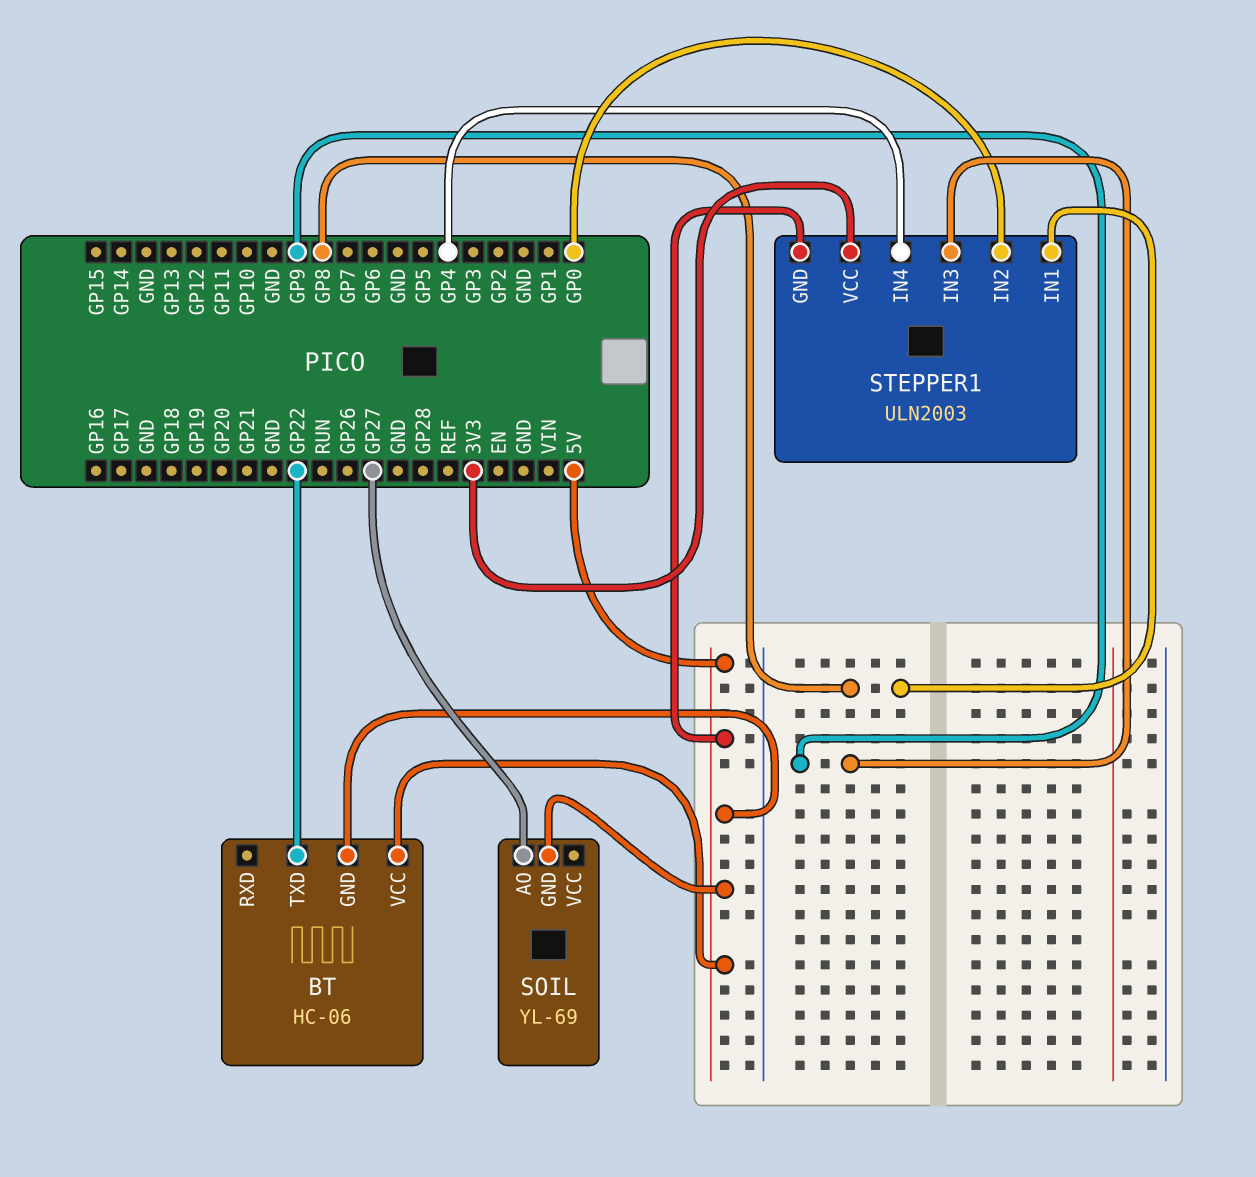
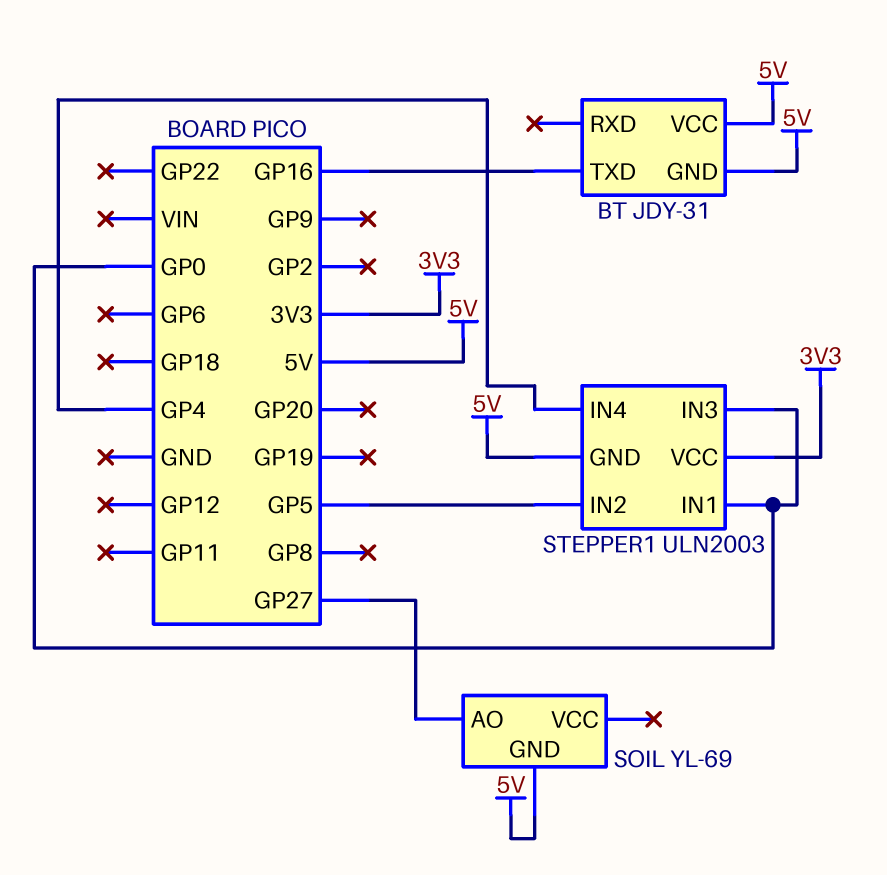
BT: HC-06 -> JDY-31
BT pin TXD: GP22 -> GP16
STEPPER1 pin IN1: GP8 -> GP0
STEPPER1 pin IN2: GP0 -> GP5
STEPPER1 pin IN3: GP9 -> GP0

